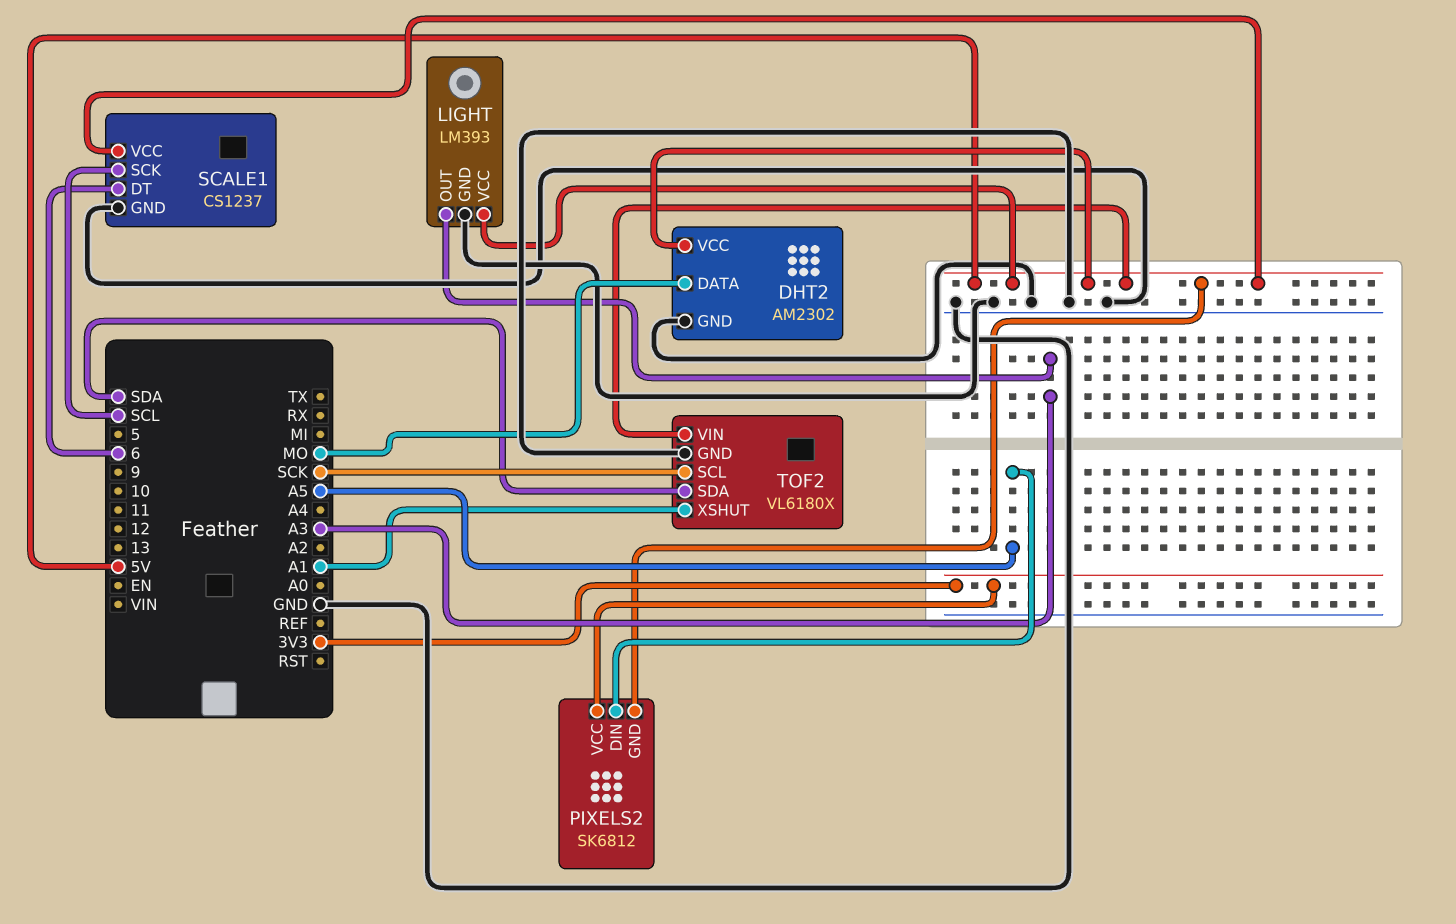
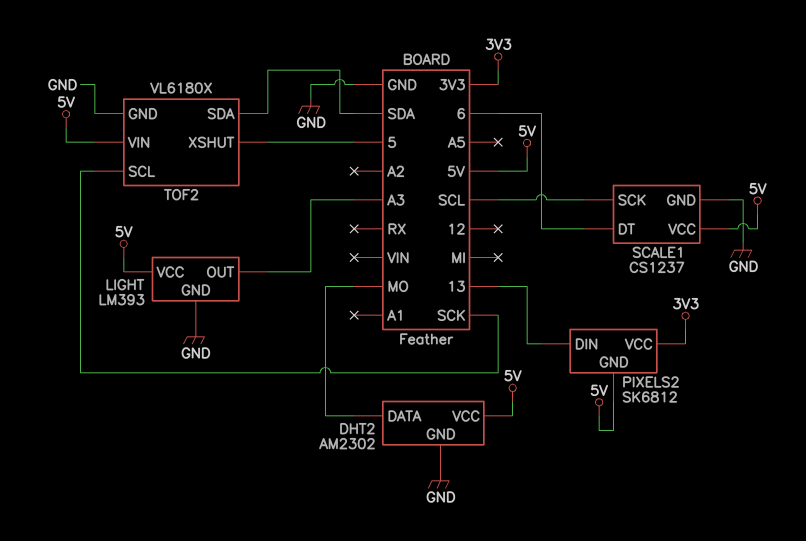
PIXELS2 pin DIN: A5 -> 13
TOF2 pin XSHUT: A1 -> 5

